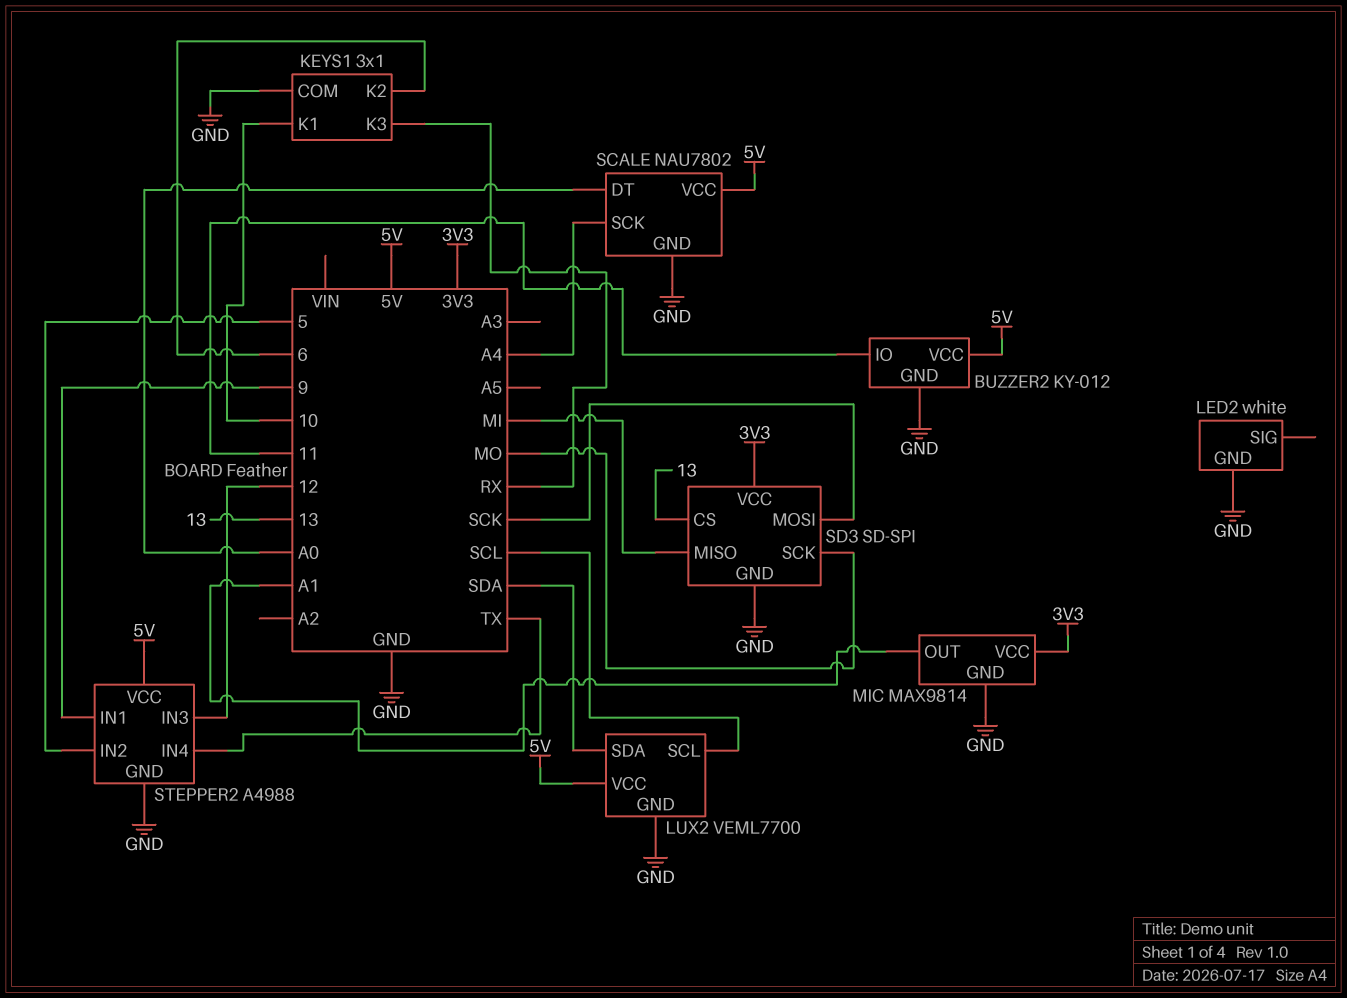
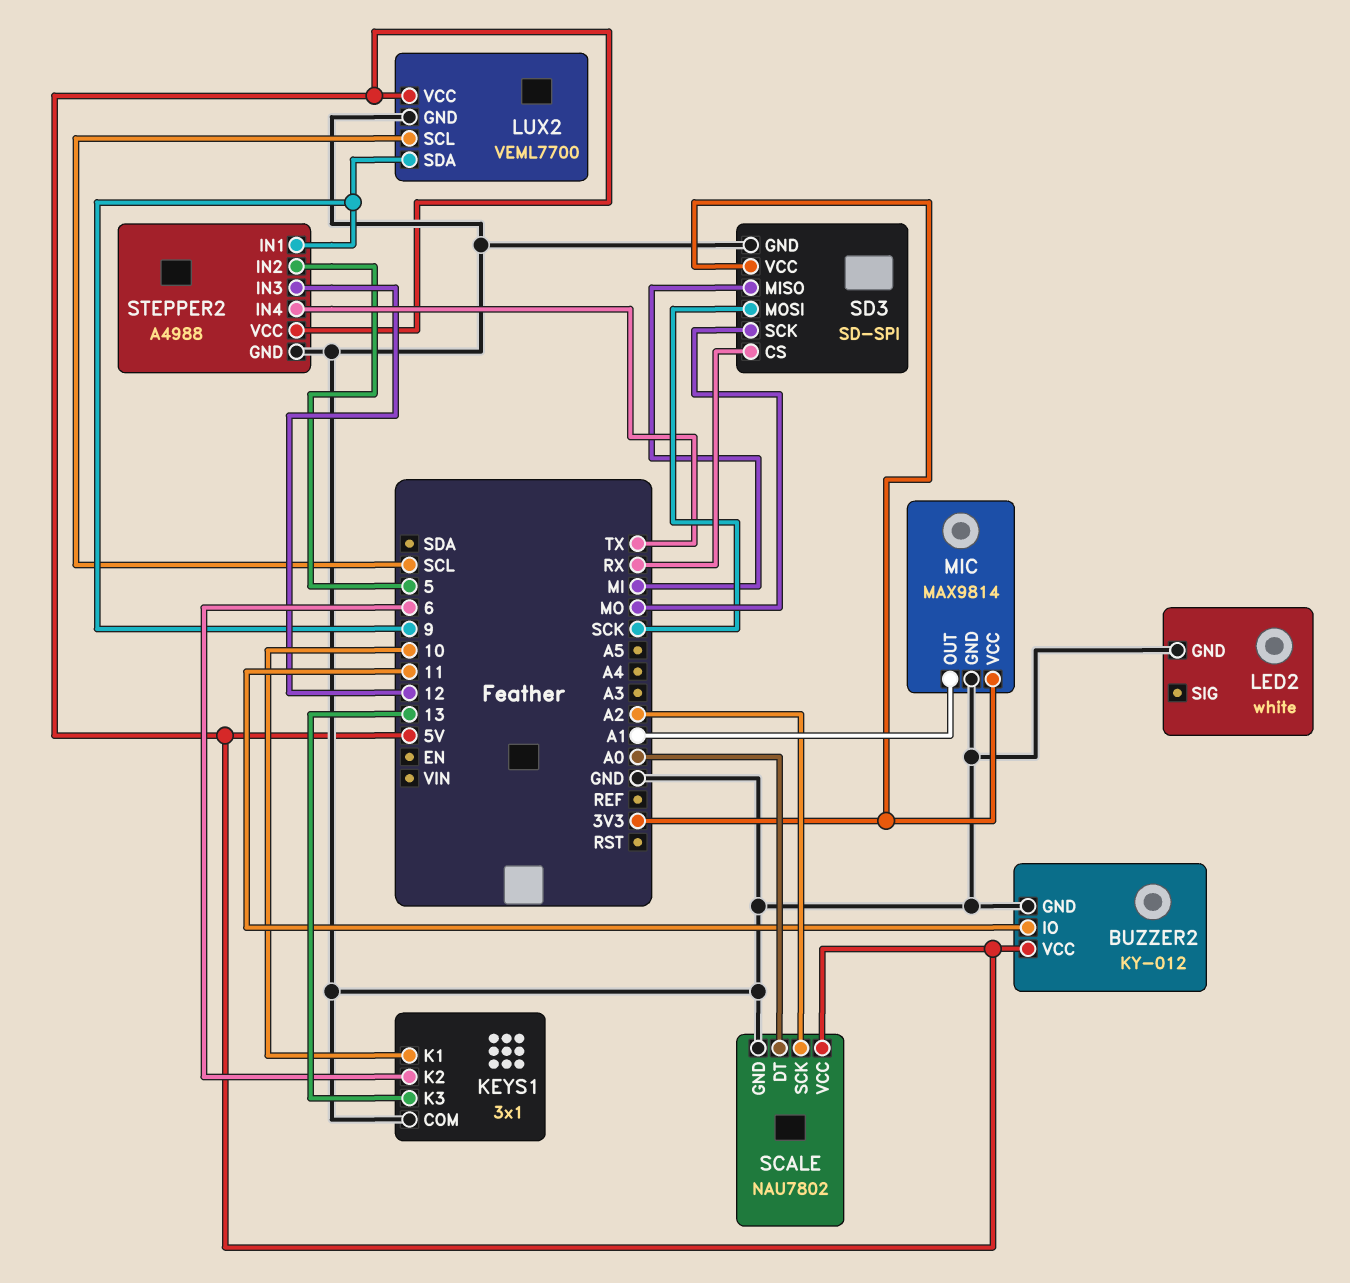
KEYS1 pin K3: RX -> 13
LUX2 pin SDA: SDA -> 9
SCALE pin SCK: A4 -> A2
SD3 pin CS: 13 -> RX

